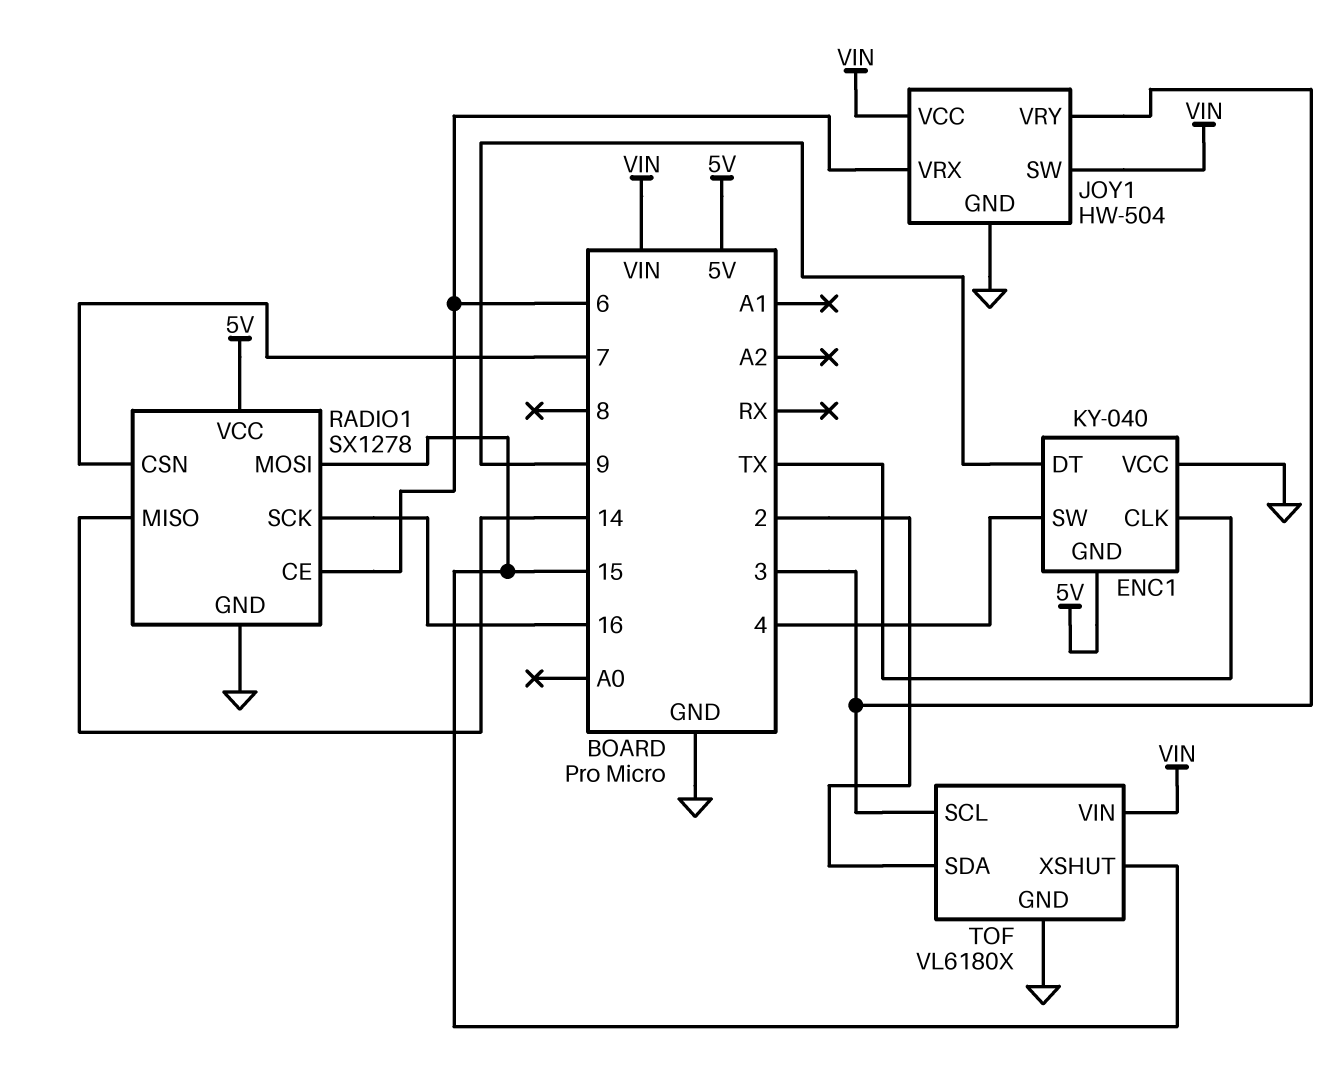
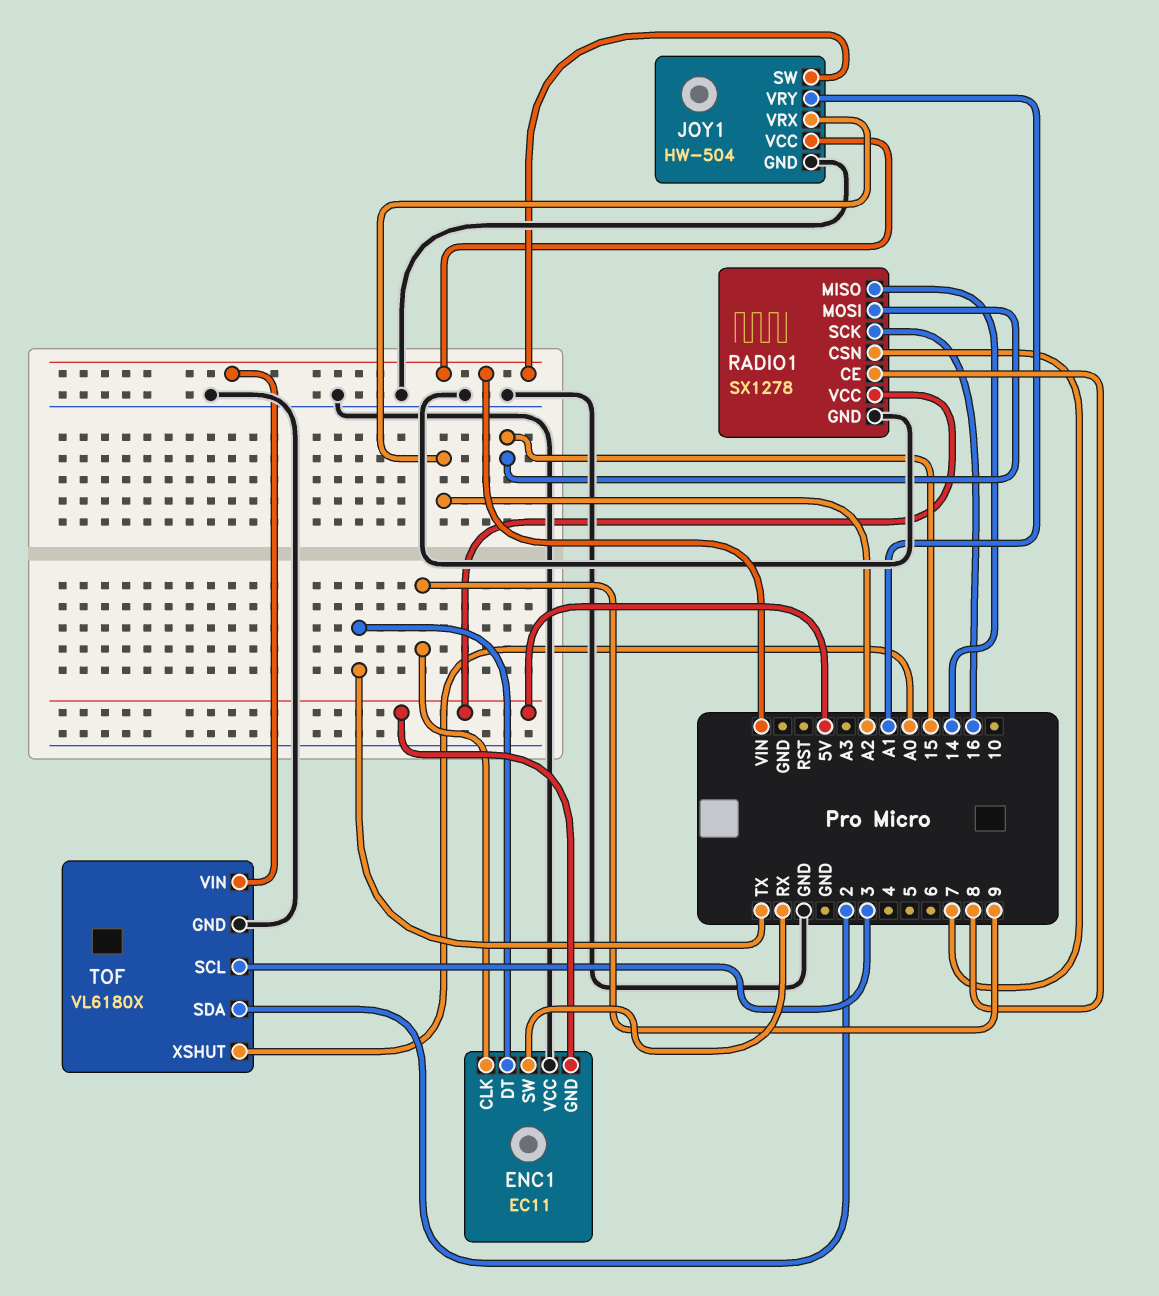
ENC1: KY-040 -> EC11
ENC1 pin CLK: TX -> 9
ENC1 pin DT: 9 -> TX
ENC1 pin SW: 4 -> RX
JOY1 pin VRX: 6 -> A2
JOY1 pin VRY: 3 -> A1
RADIO1 pin CE: 6 -> 8
TOF pin XSHUT: 15 -> A0

